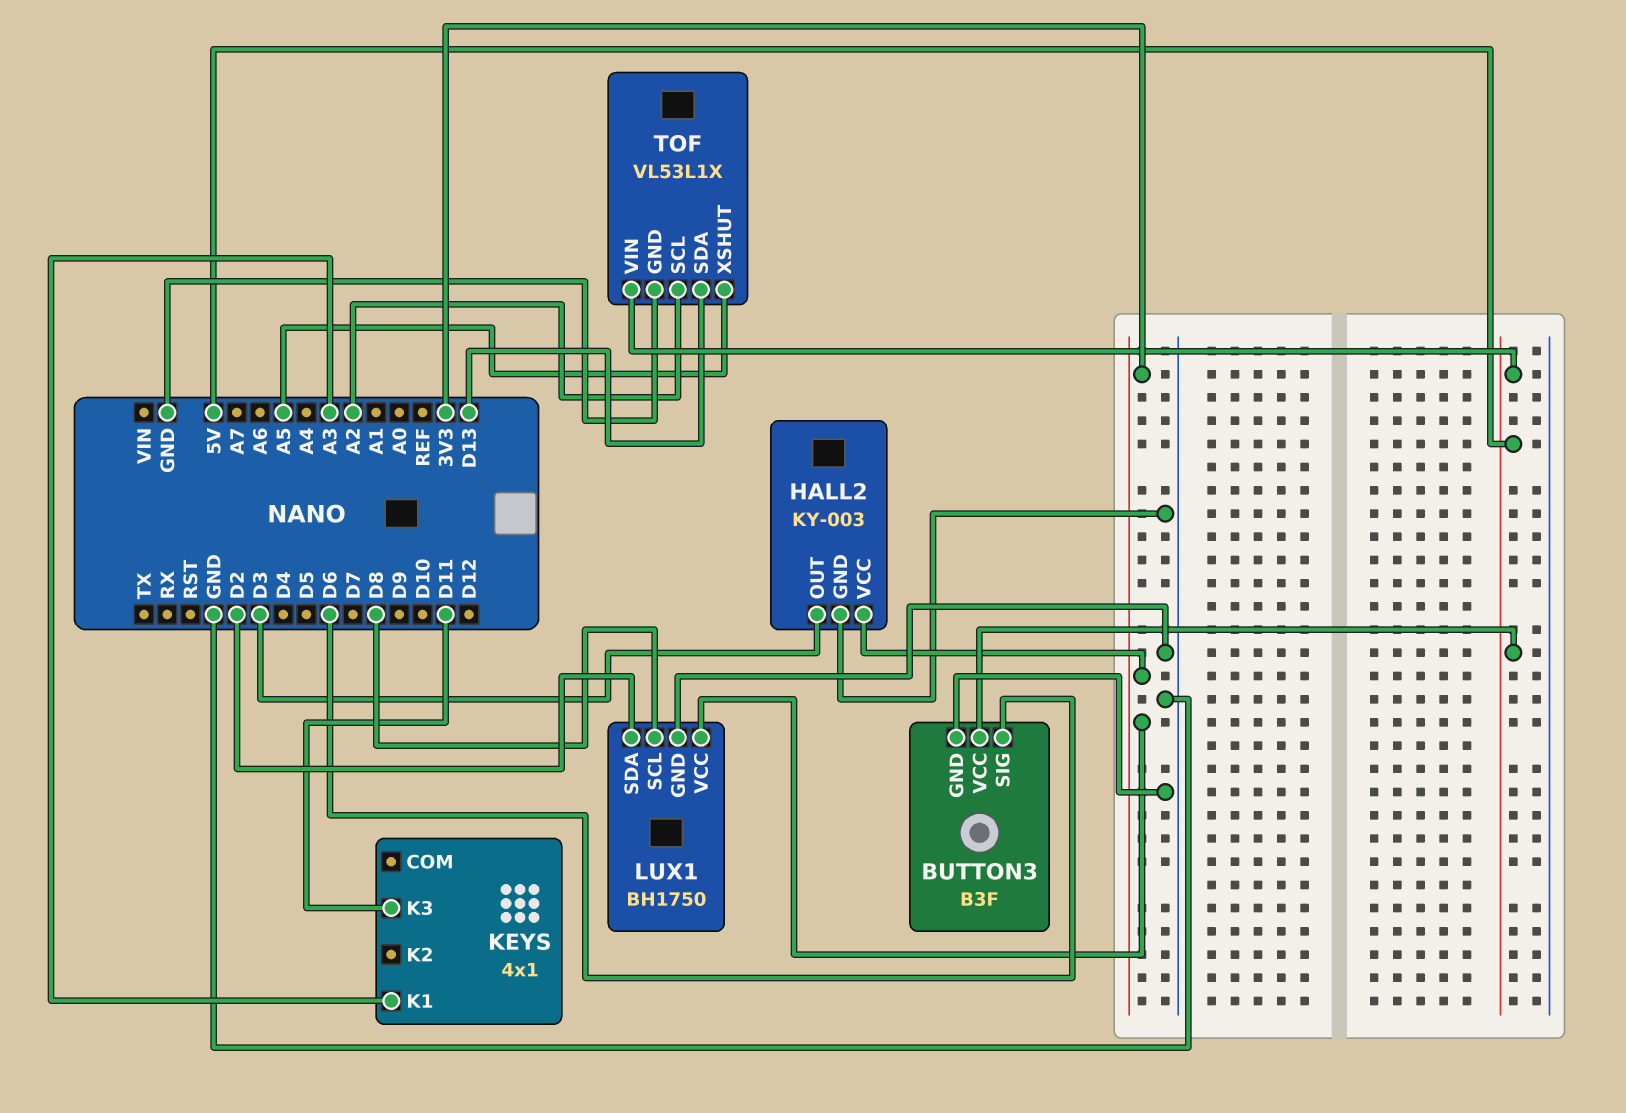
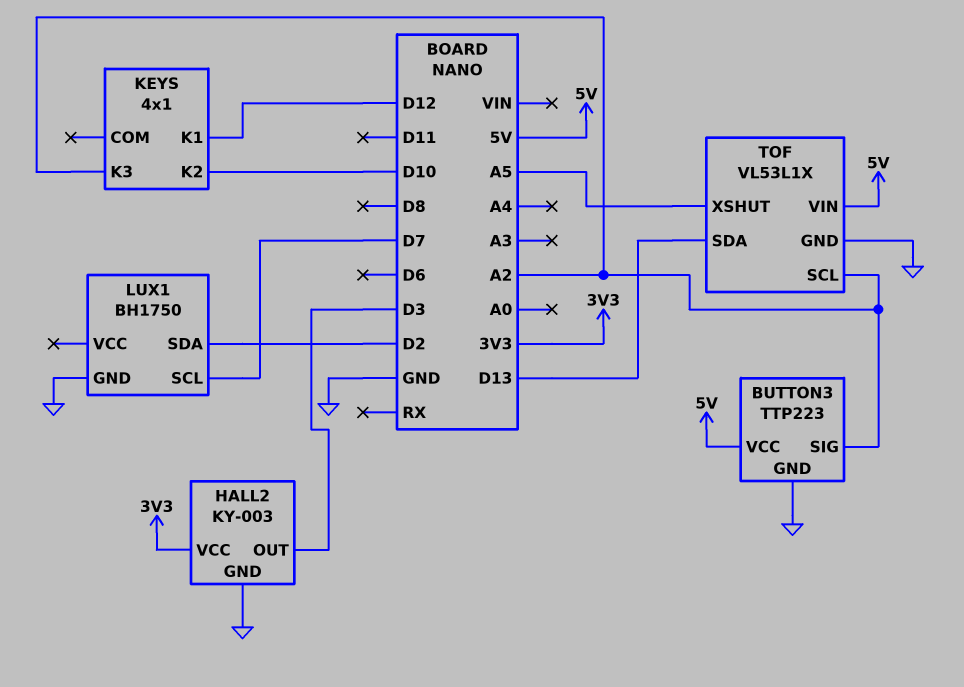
BUTTON3: B3F -> TTP223
BUTTON3 pin SIG: D6 -> A2
KEYS pin K1: A3 -> D12
KEYS pin K2: none -> D10
KEYS pin K3: D11 -> A2
LUX1 pin SCL: D8 -> D7
LUX1 pin VCC: 3V3 -> none

